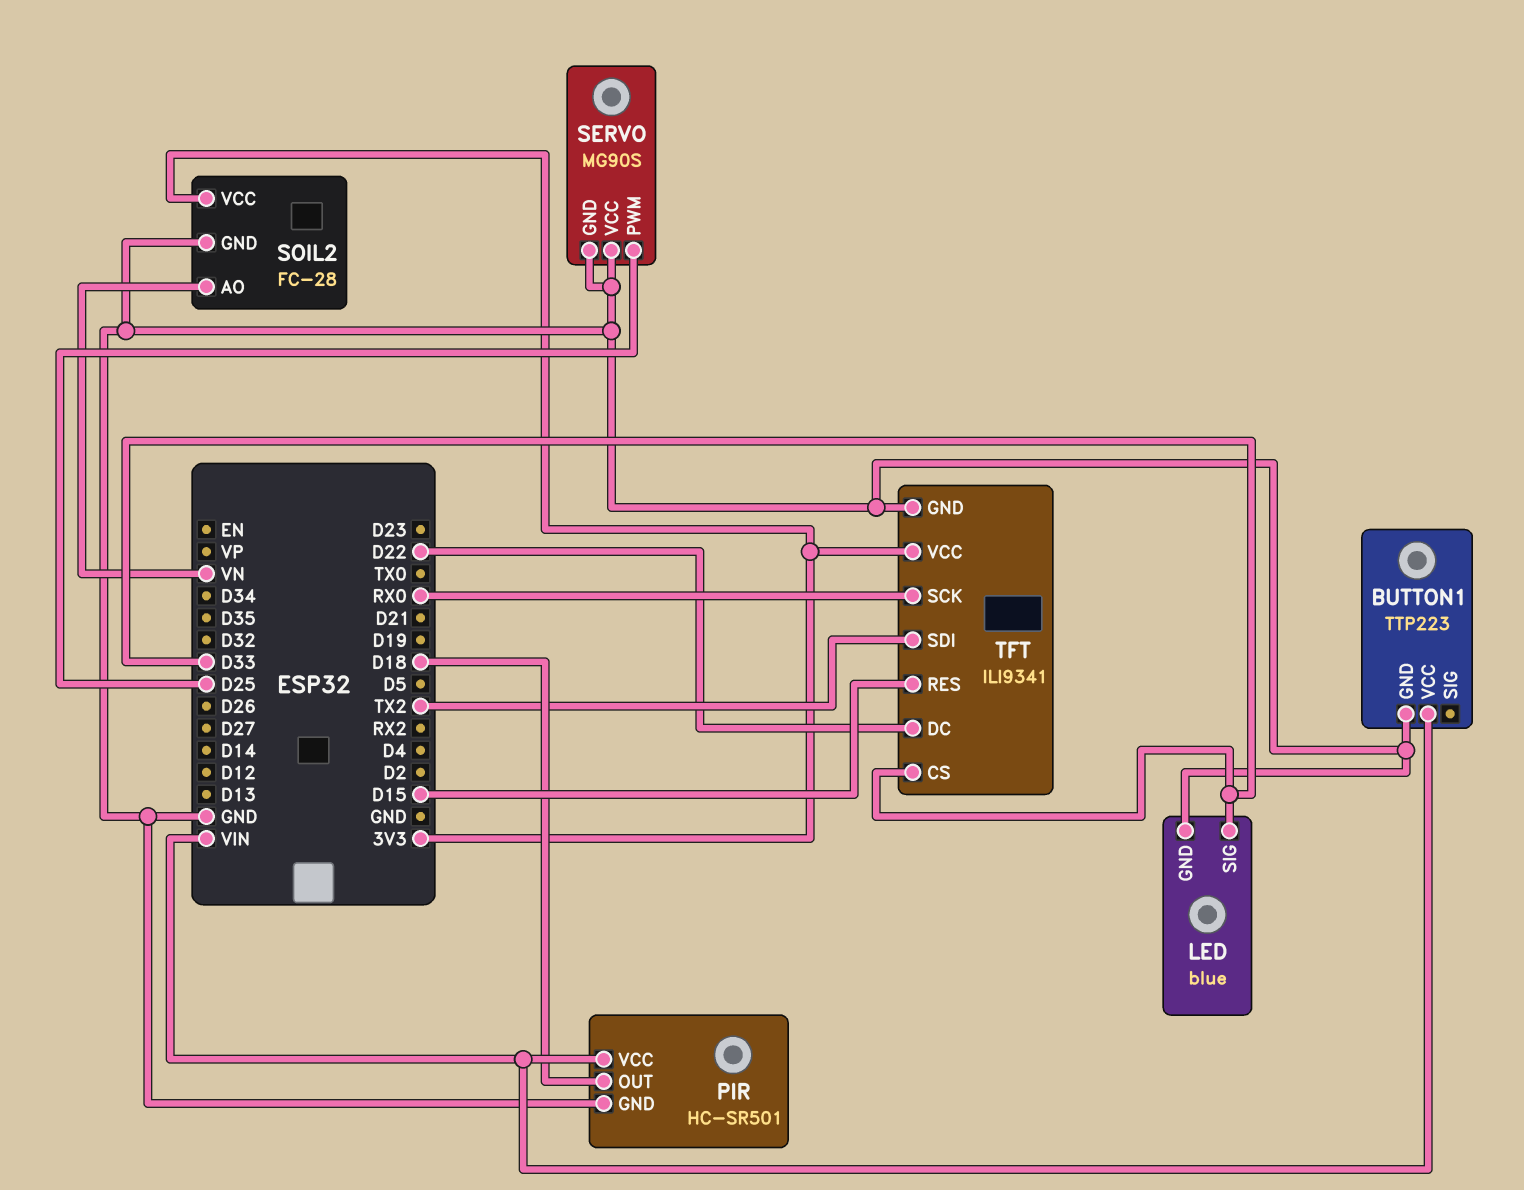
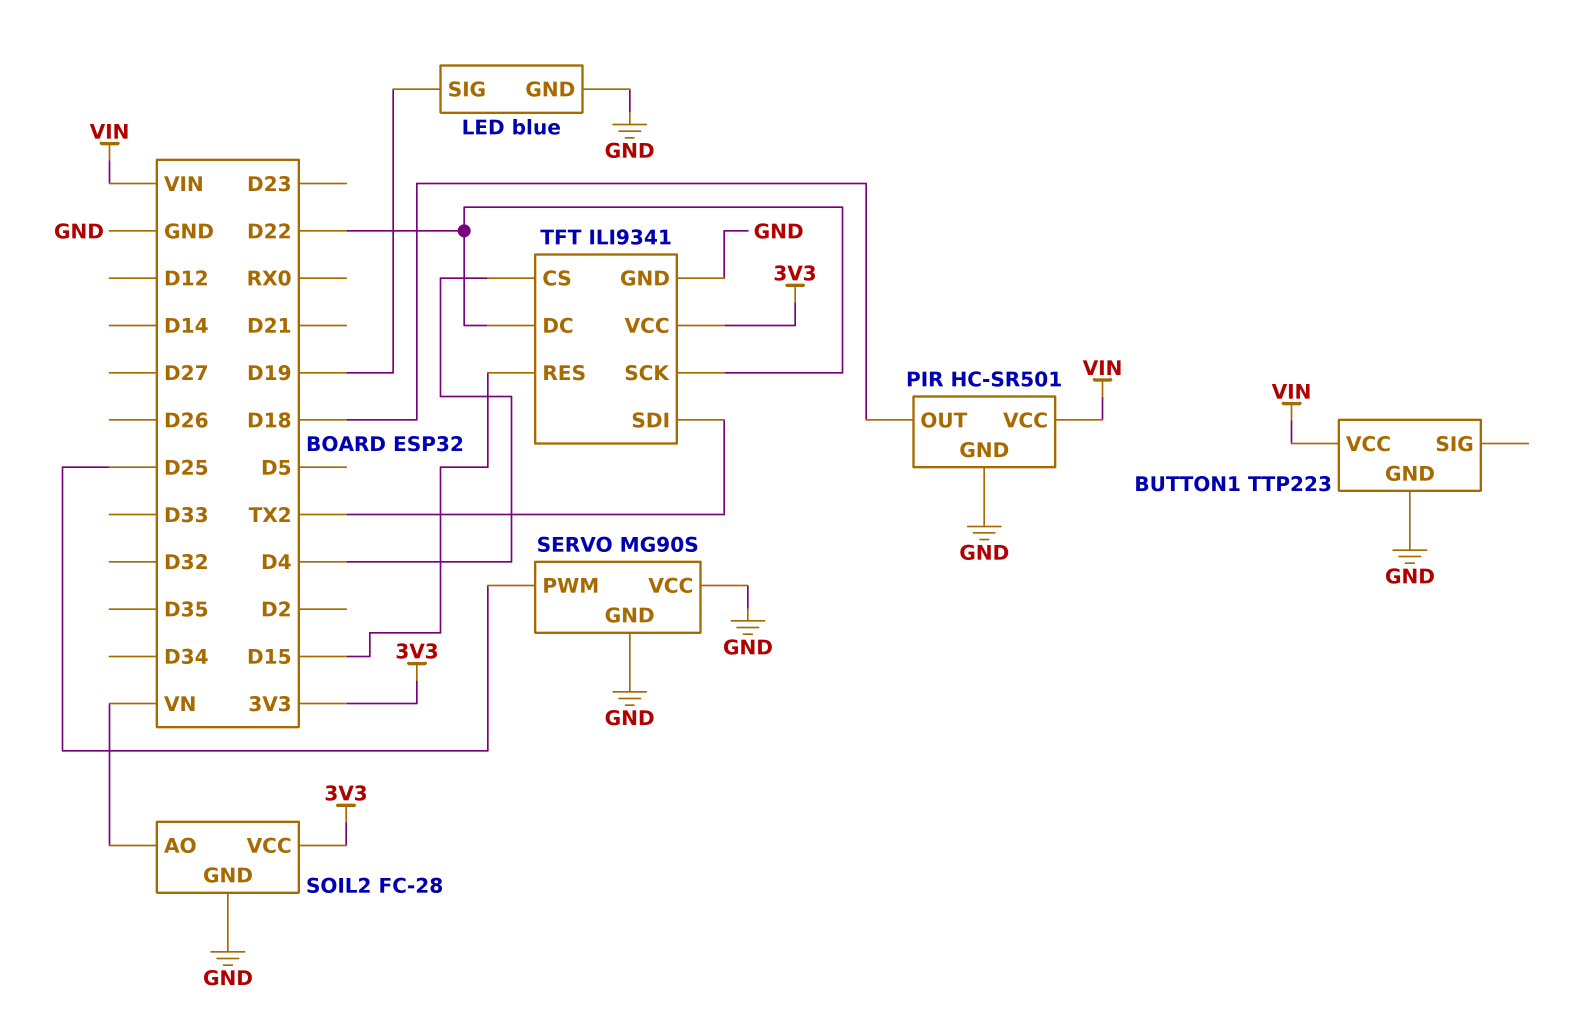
LED pin SIG: D33 -> D19
TFT pin CS: D33 -> D4
TFT pin SCK: RX0 -> D22

